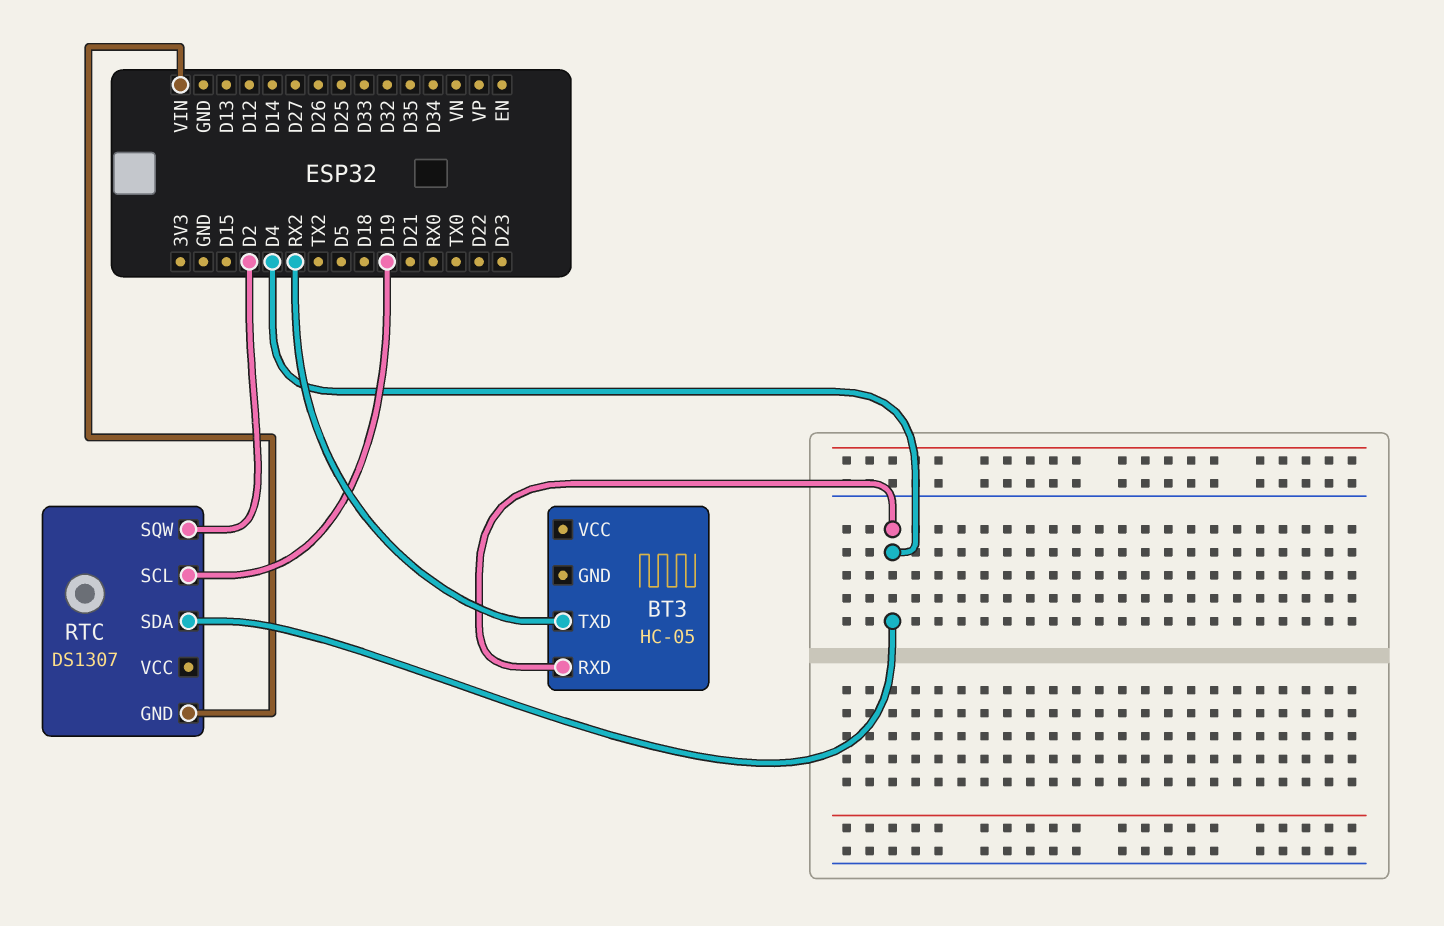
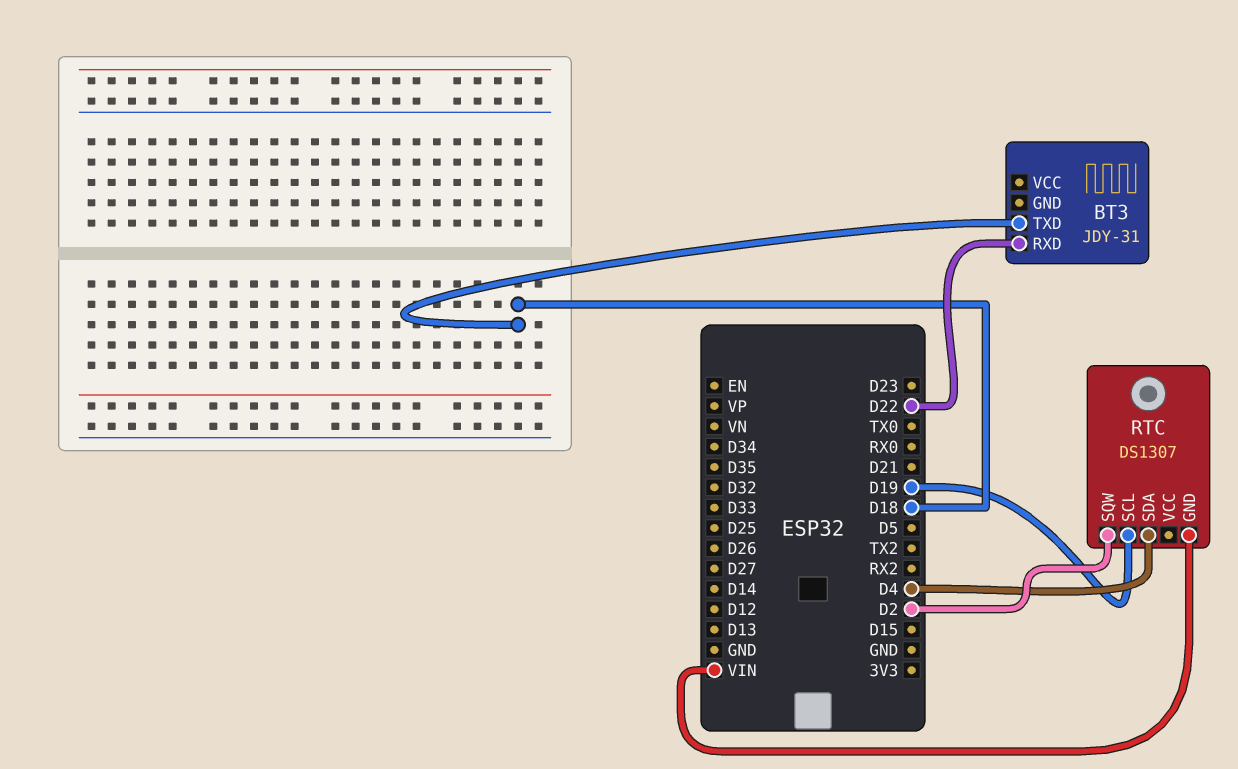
BT3: HC-05 -> JDY-31
BT3 pin RXD: D4 -> D22
BT3 pin TXD: RX2 -> D18

